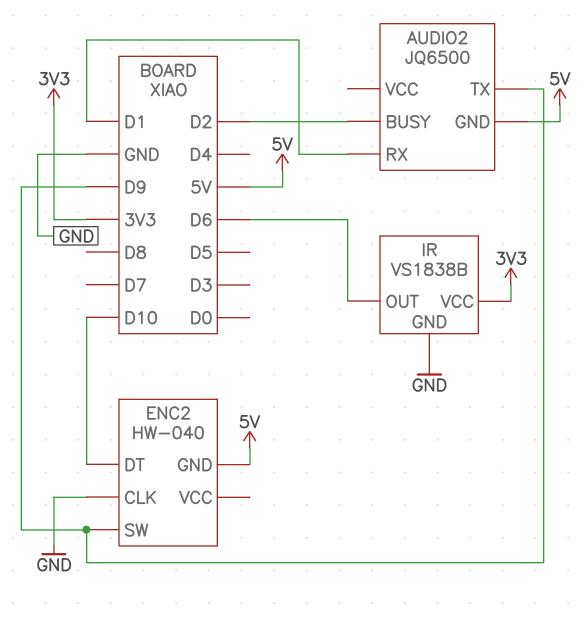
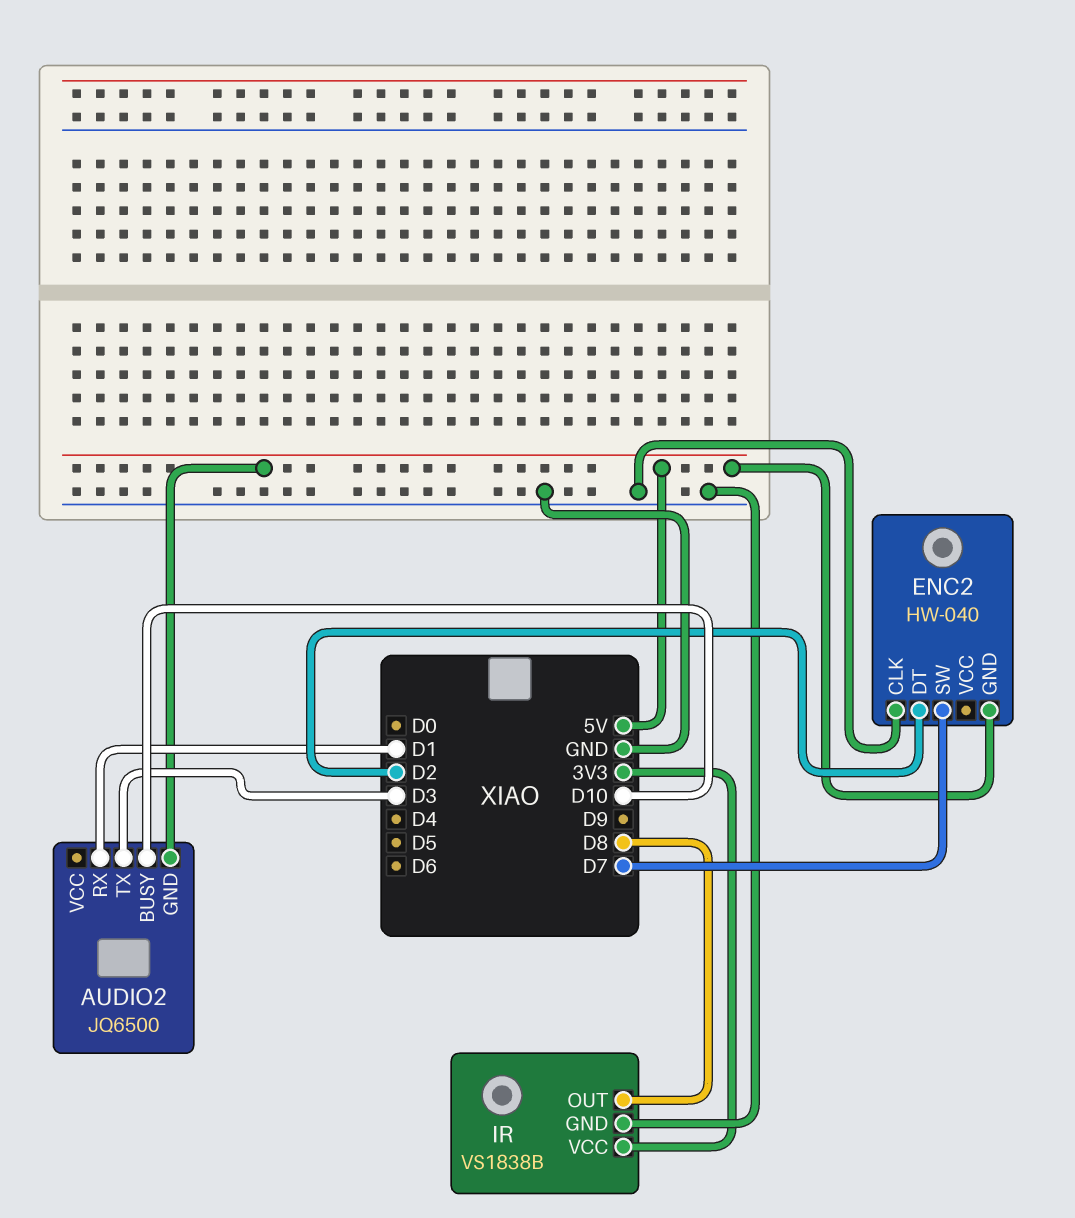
AUDIO2 pin BUSY: D2 -> D10
AUDIO2 pin TX: D9 -> D3
ENC2 pin DT: D10 -> D2
ENC2 pin SW: D9 -> D7
IR pin OUT: D6 -> D8

